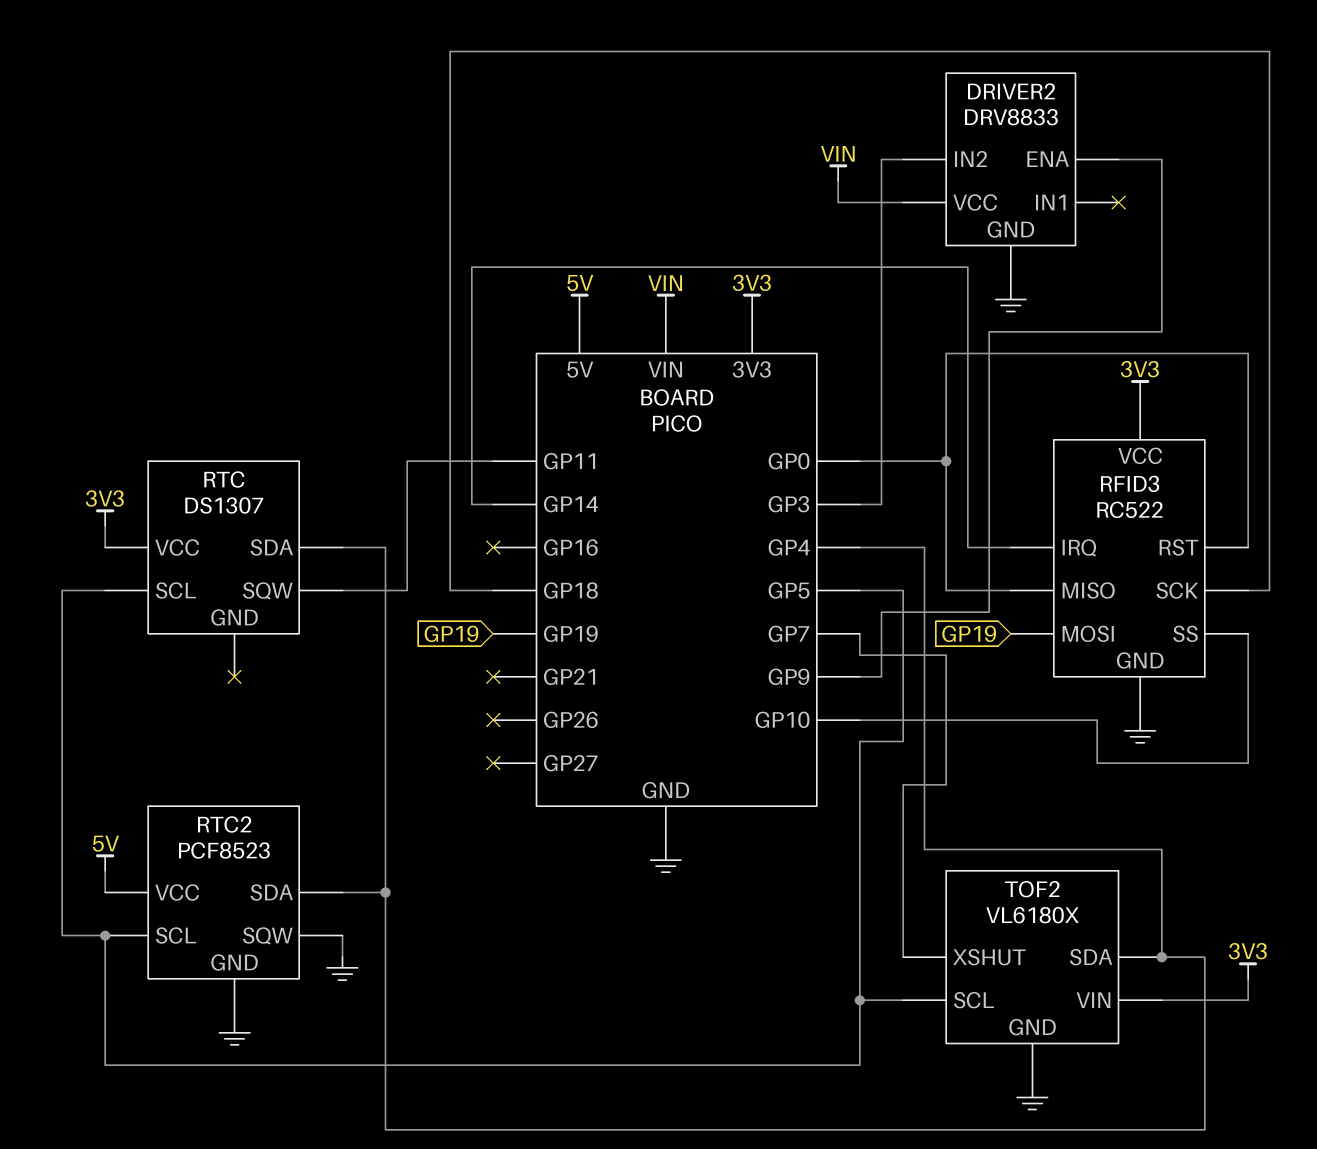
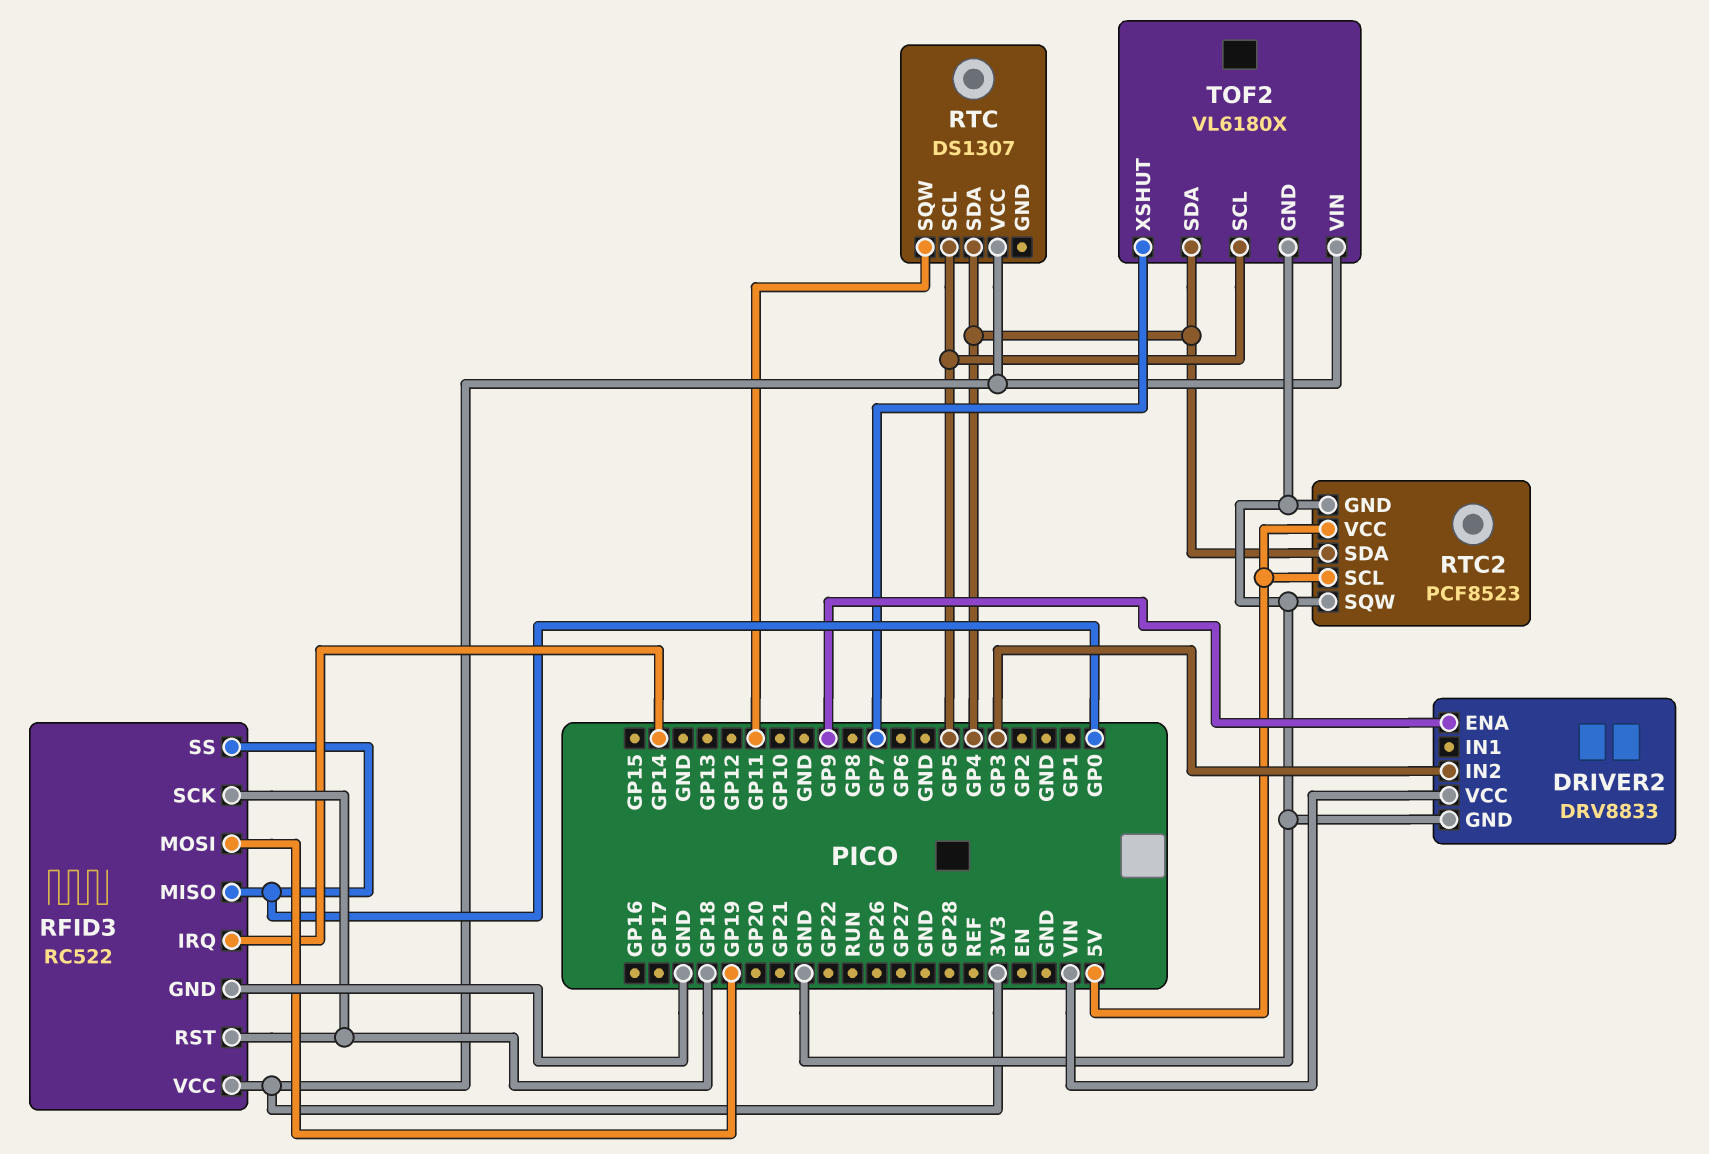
RFID3 pin RST: GP0 -> GP18
RFID3 pin SS: GP10 -> GP0
RTC2 pin SCL: GP5 -> 5V

